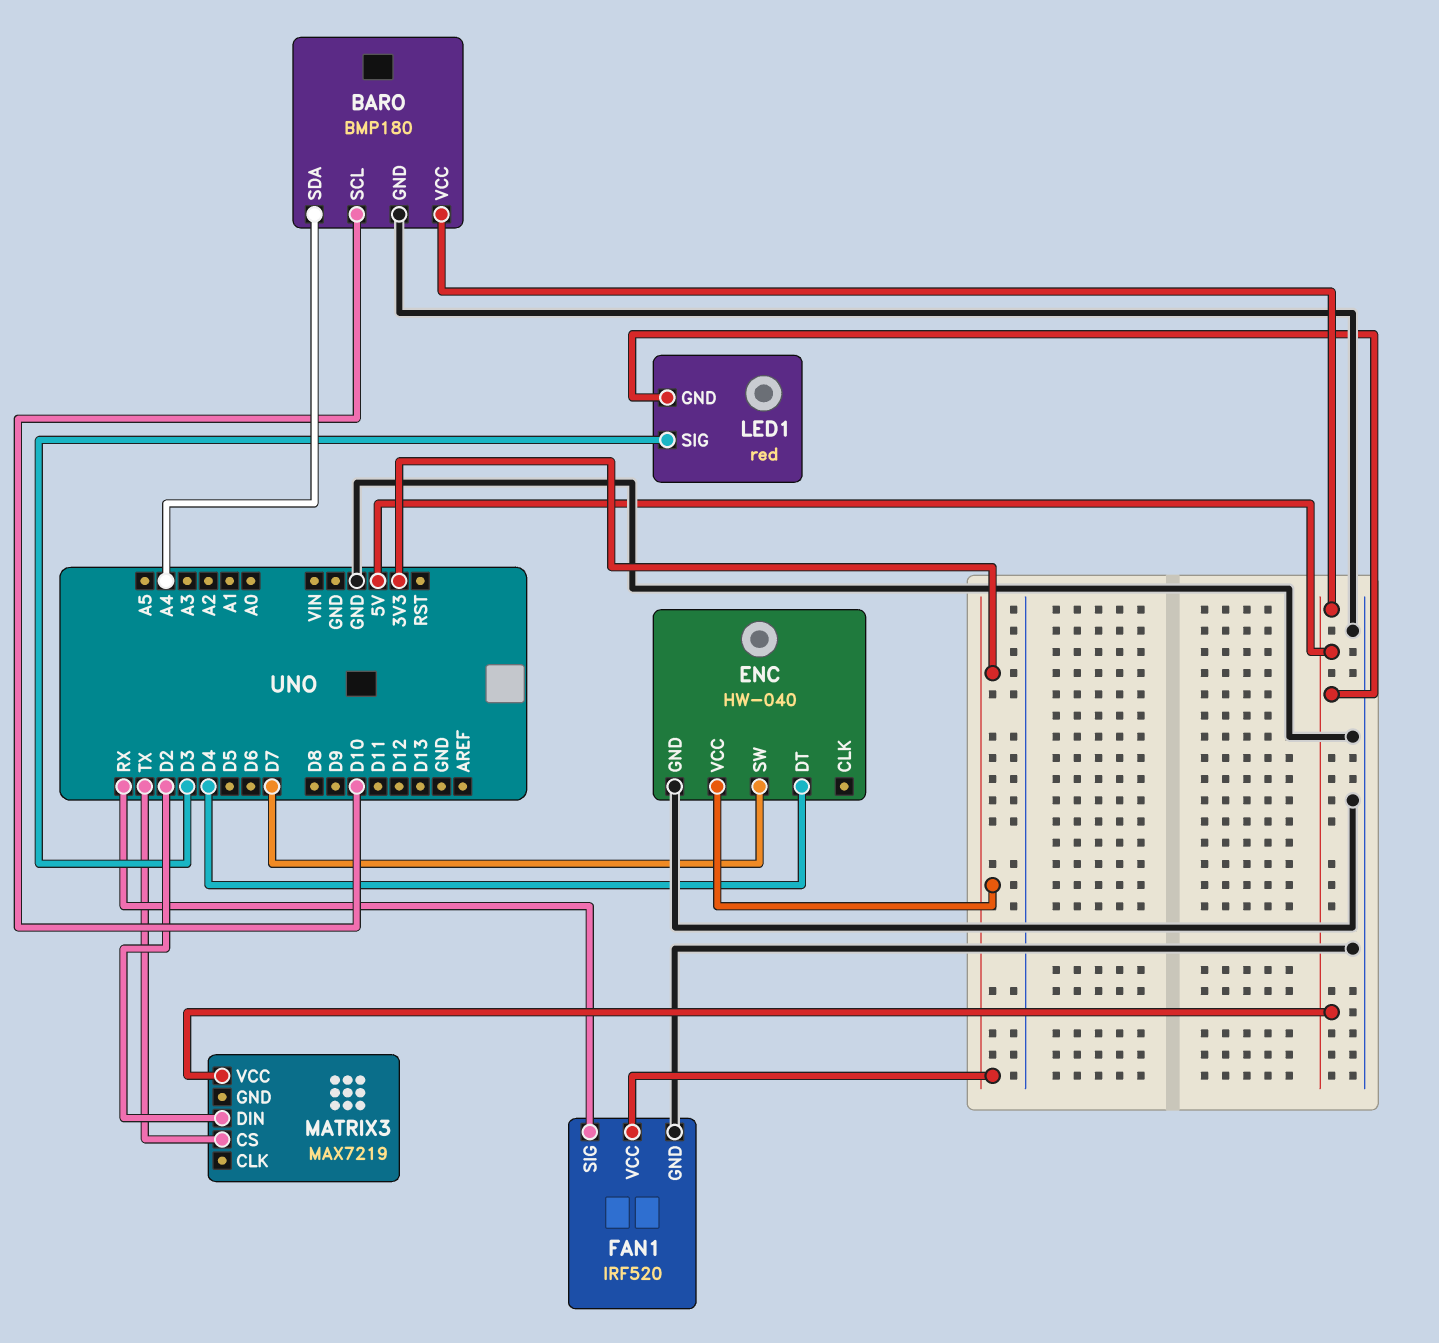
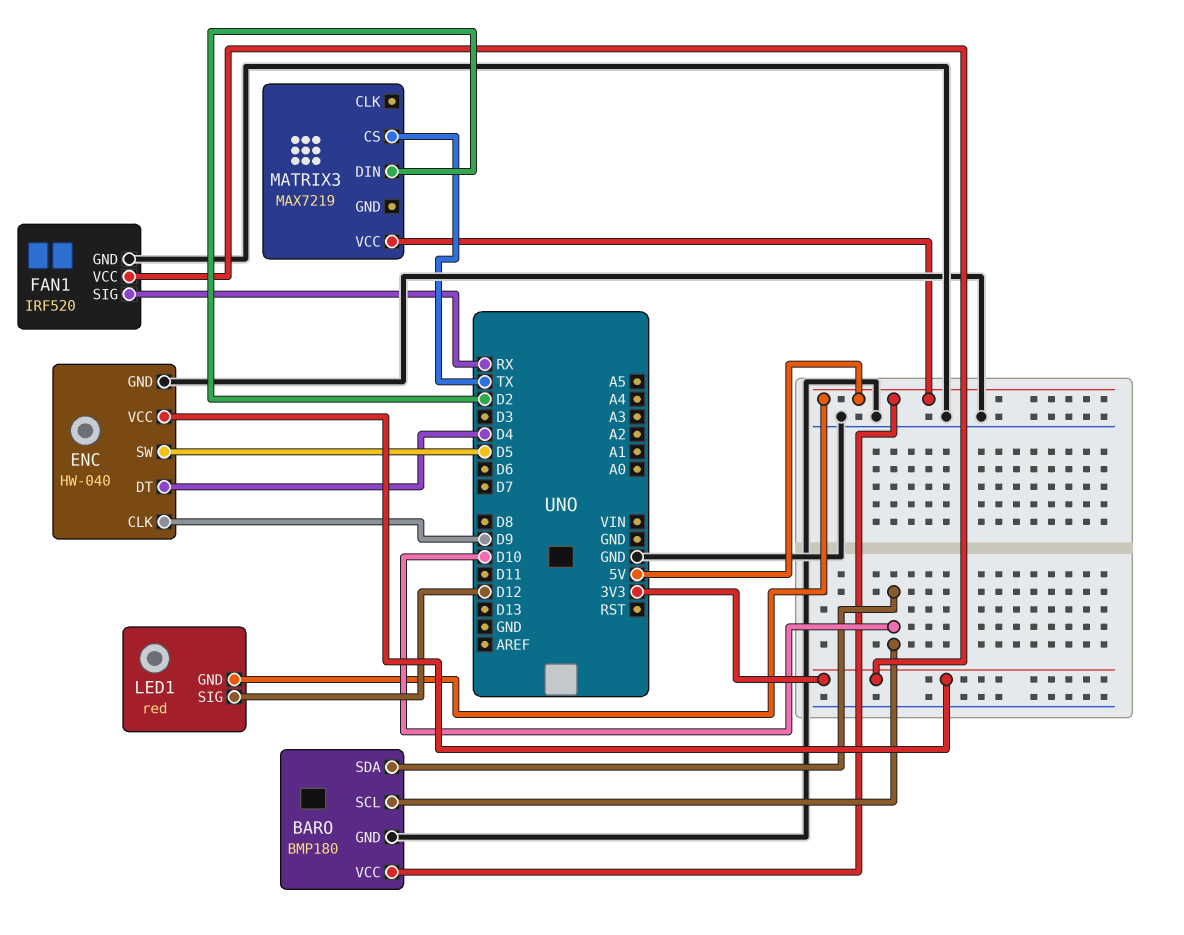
BARO pin SDA: A4 -> D10
ENC pin CLK: none -> D9
ENC pin SW: D7 -> D5
LED1 pin SIG: D3 -> D12

